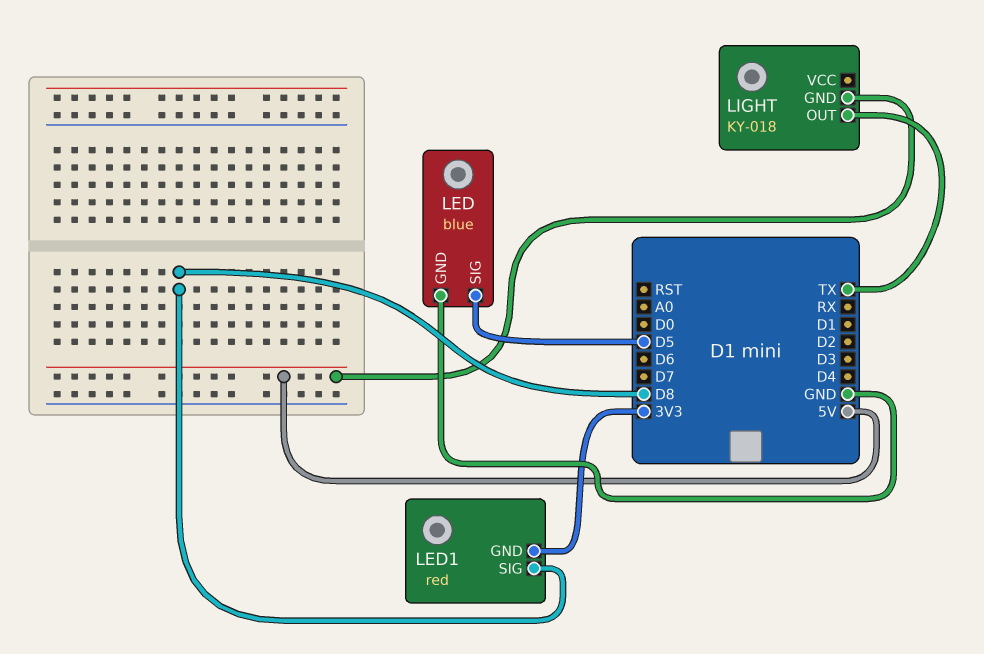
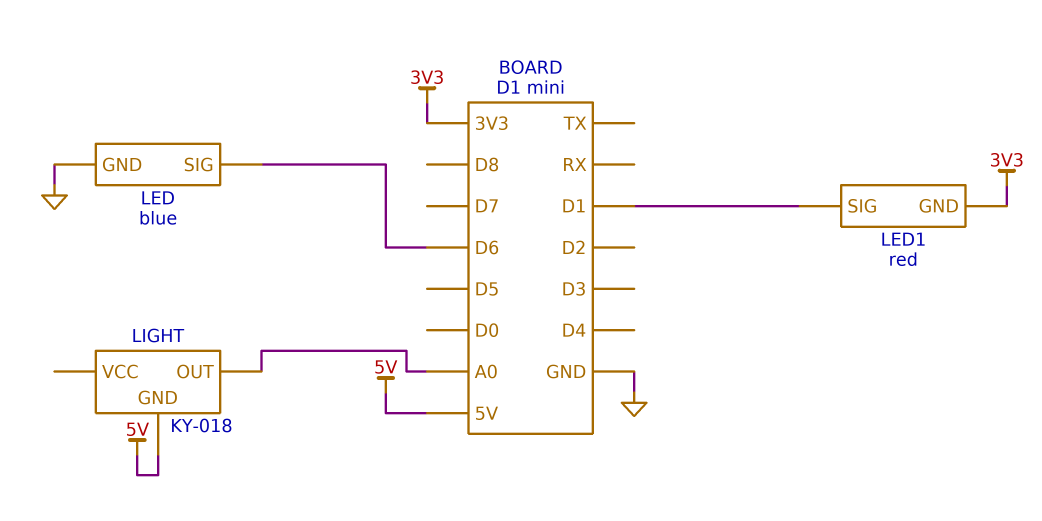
LED pin SIG: D5 -> D6
LED1 pin SIG: D8 -> D1
LIGHT pin OUT: TX -> A0

